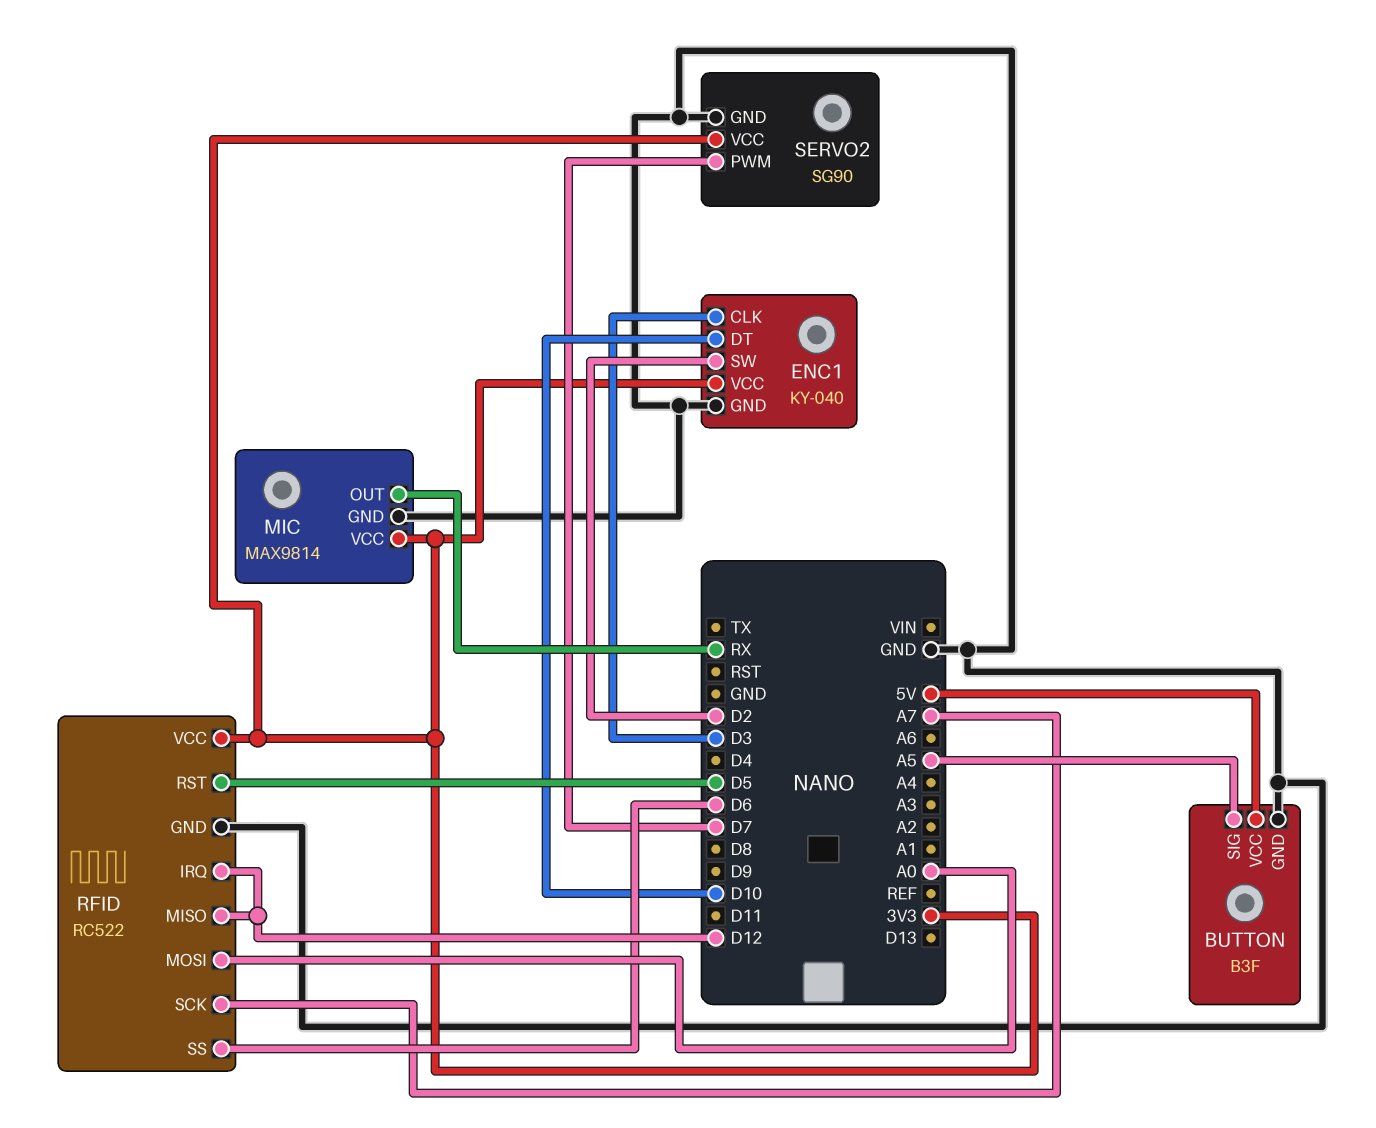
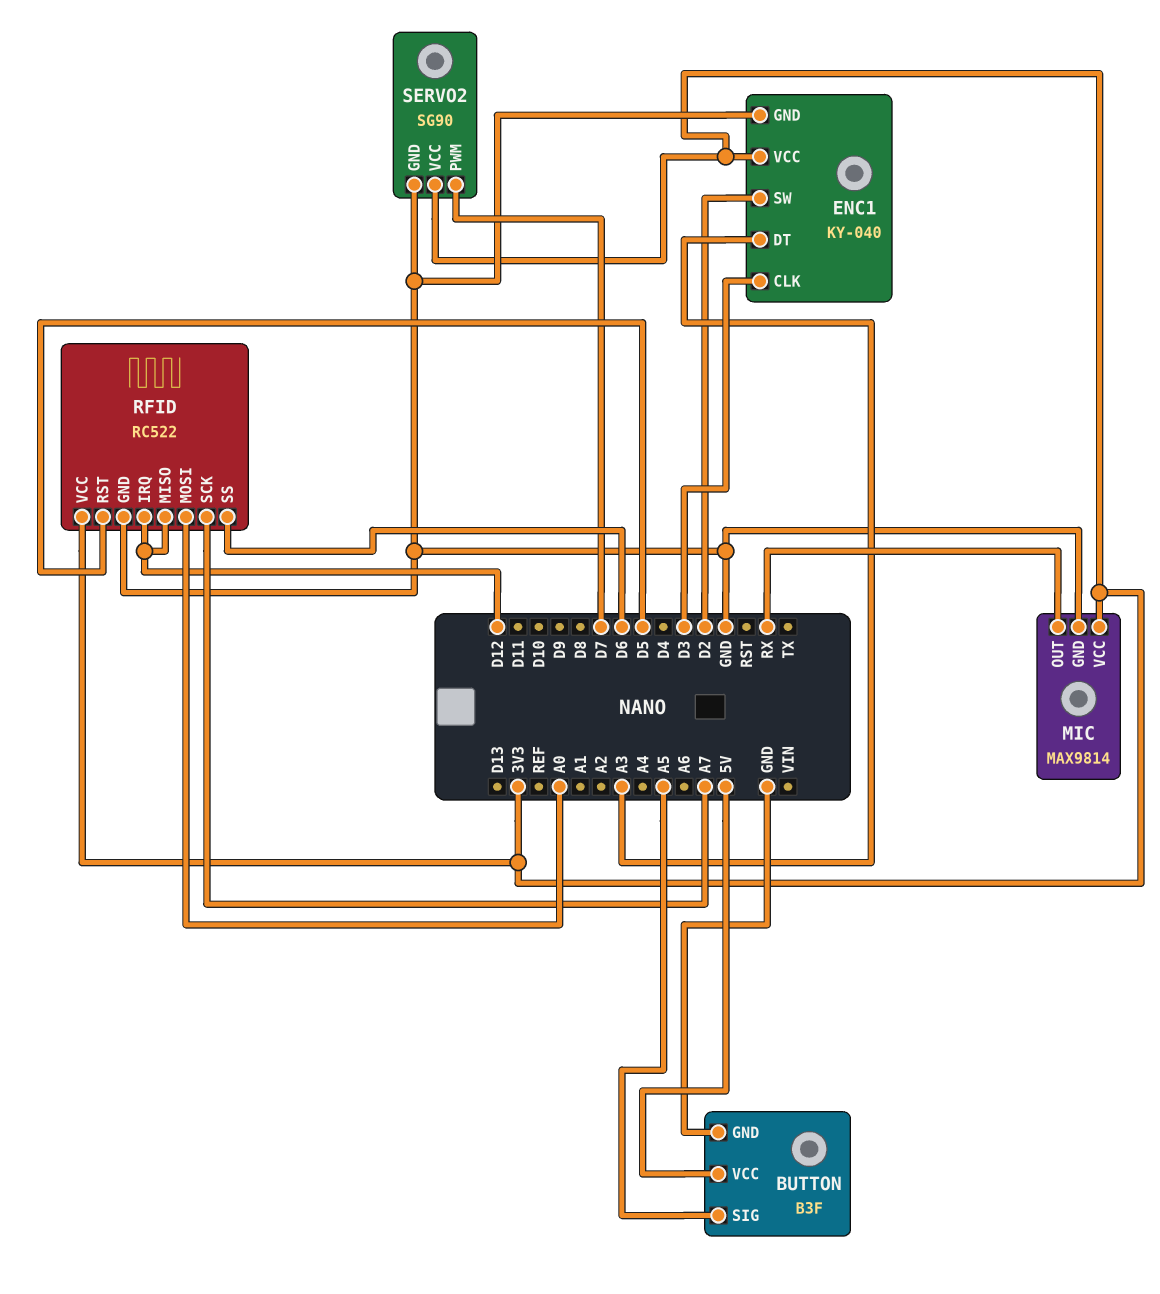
ENC1 pin DT: D10 -> A3

